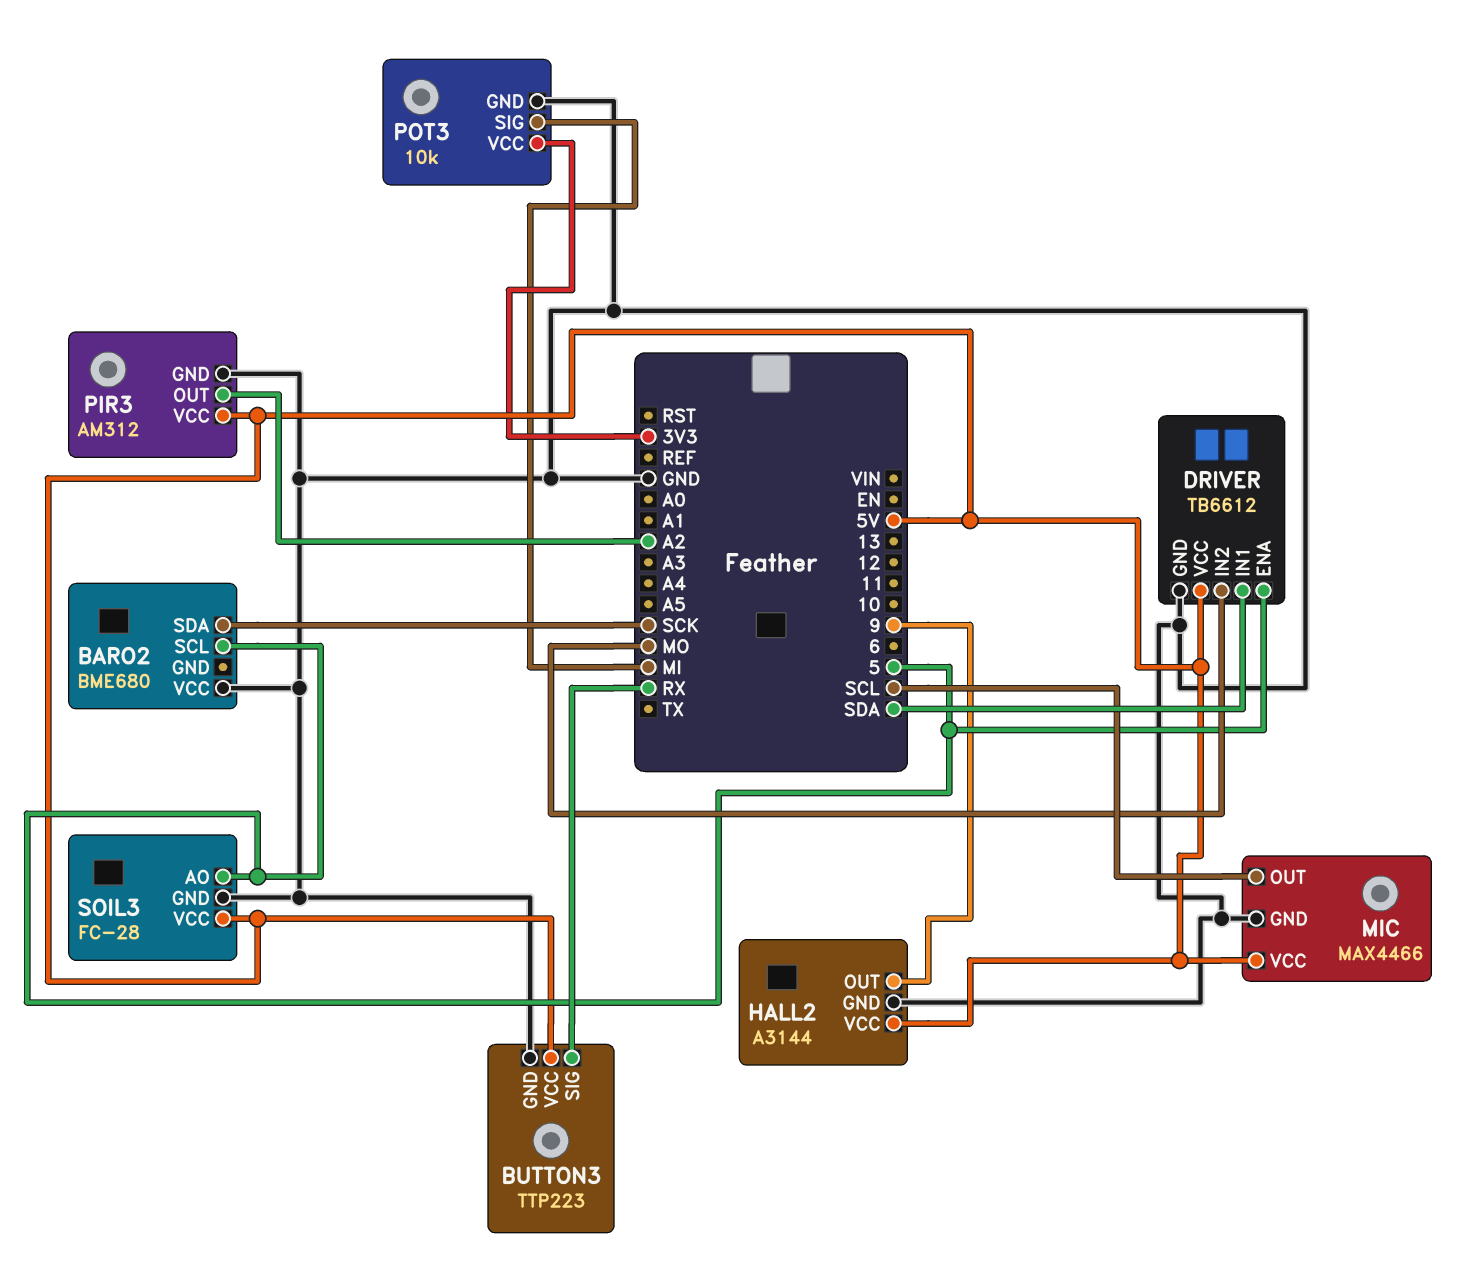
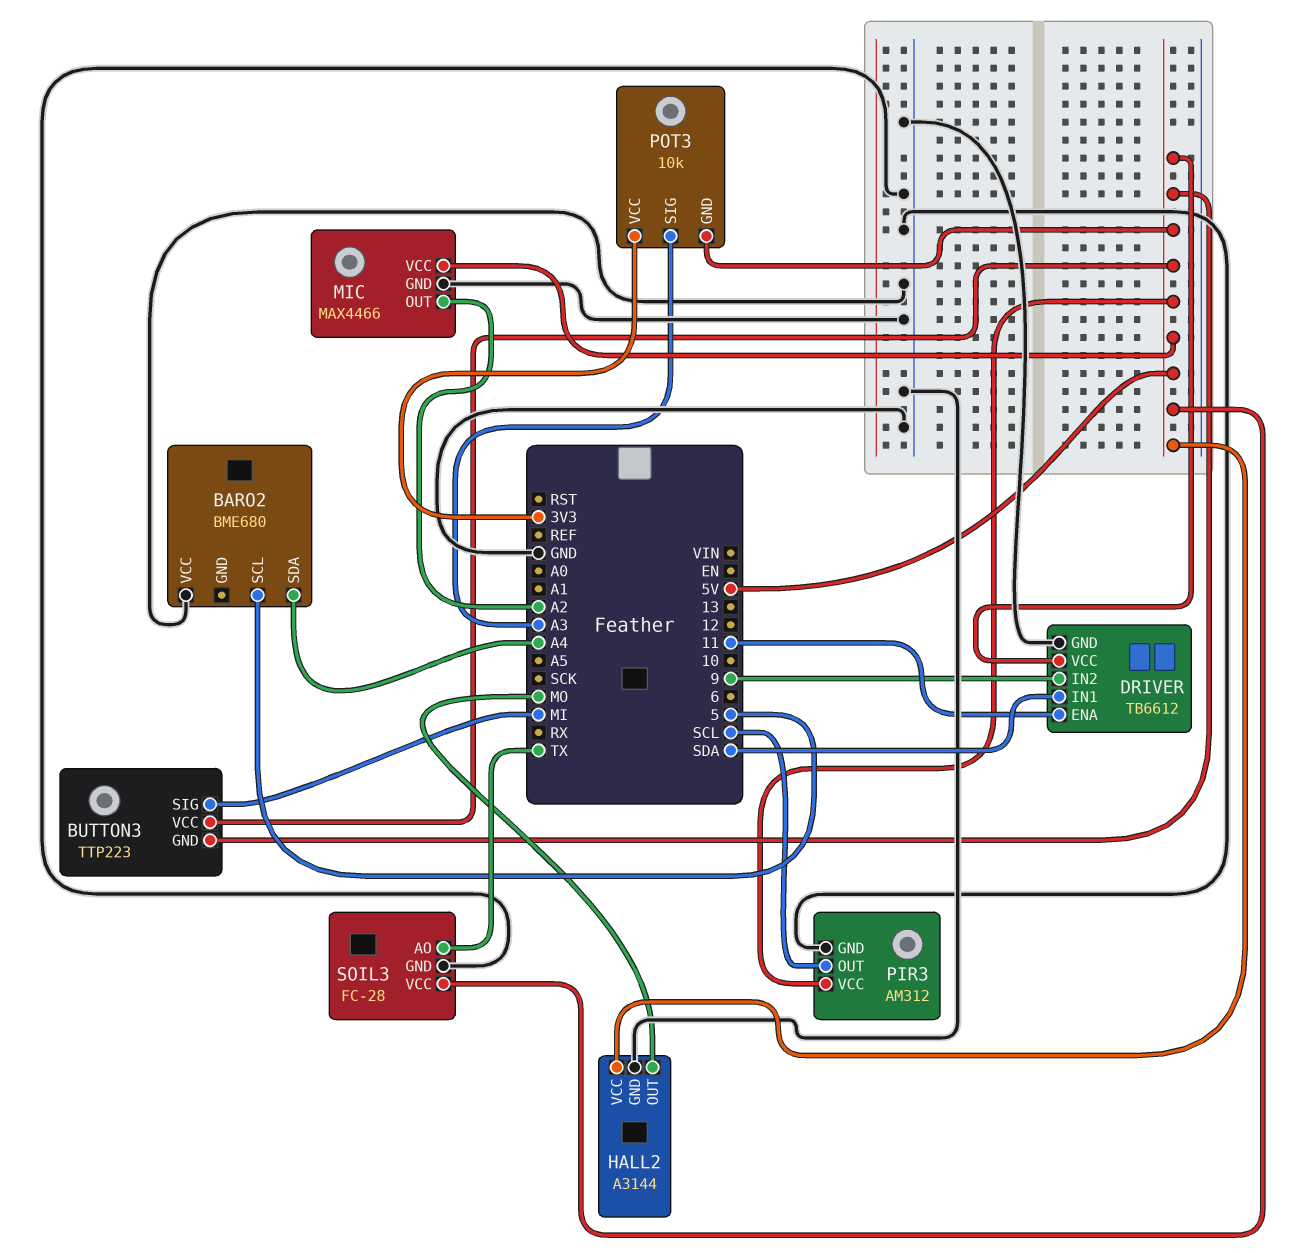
BARO2 pin SDA: SCK -> A4
BUTTON3 pin GND: GND -> 5V
BUTTON3 pin SIG: RX -> MI
DRIVER pin ENA: 5 -> 11
DRIVER pin IN2: MO -> 9
HALL2 pin OUT: 9 -> MO
MIC pin OUT: SCL -> A2
PIR3 pin OUT: A2 -> SCL
POT3 pin GND: GND -> 5V
POT3 pin SIG: MI -> A3
SOIL3 pin AO: 5 -> TX

